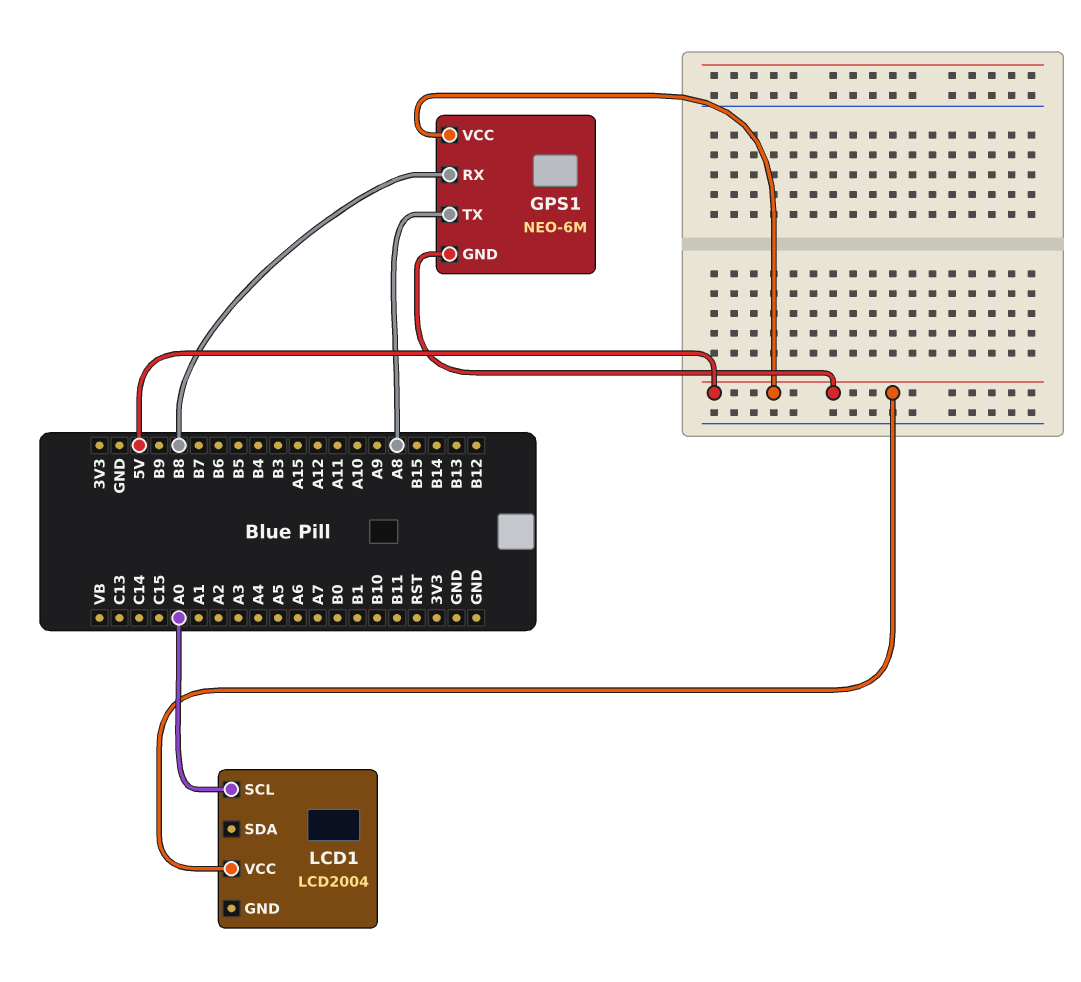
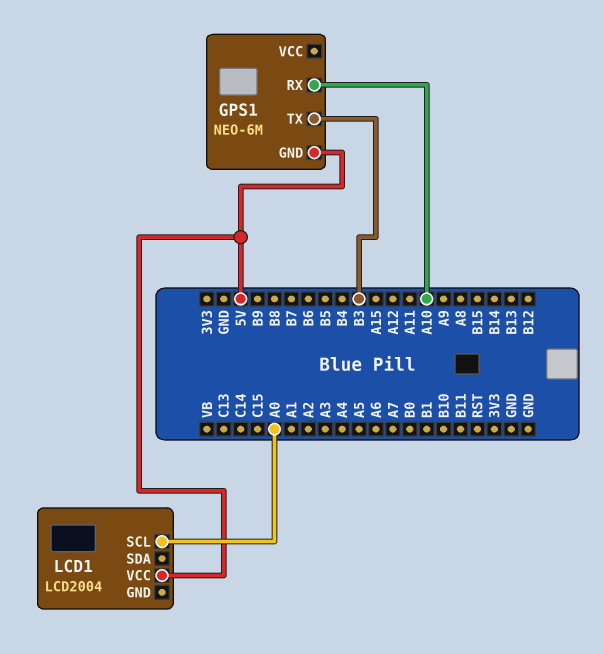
GPS1 pin RX: B8 -> A10
GPS1 pin TX: A8 -> B3
GPS1 pin VCC: 5V -> none

